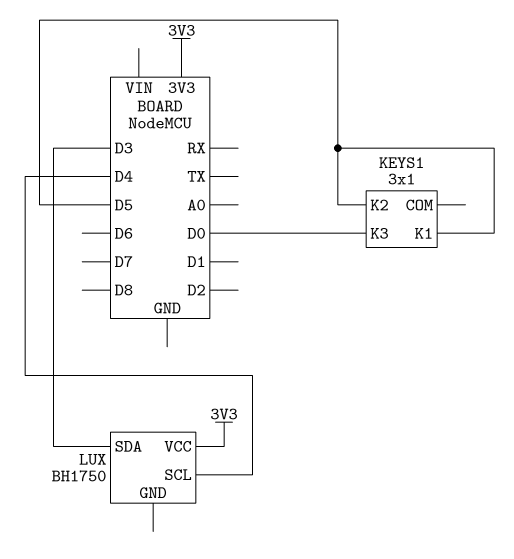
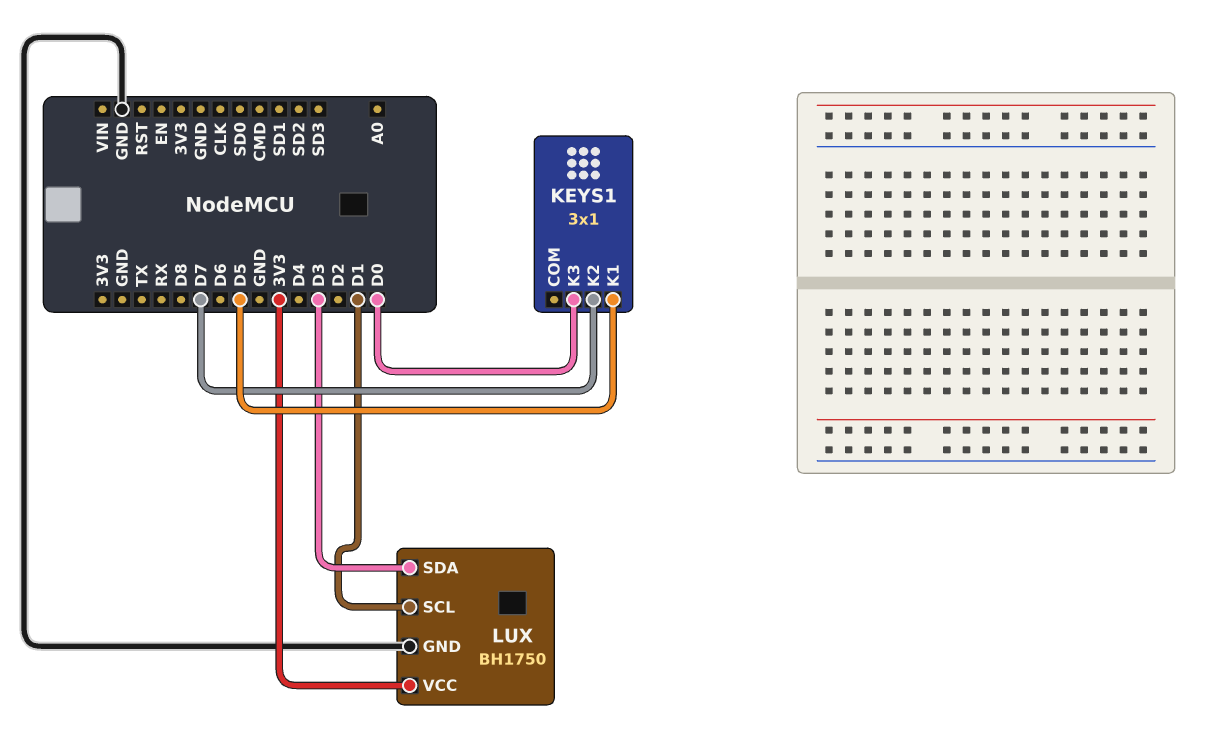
KEYS1 pin K2: D5 -> D7
LUX pin GND: none -> GND
LUX pin SCL: D4 -> D1

